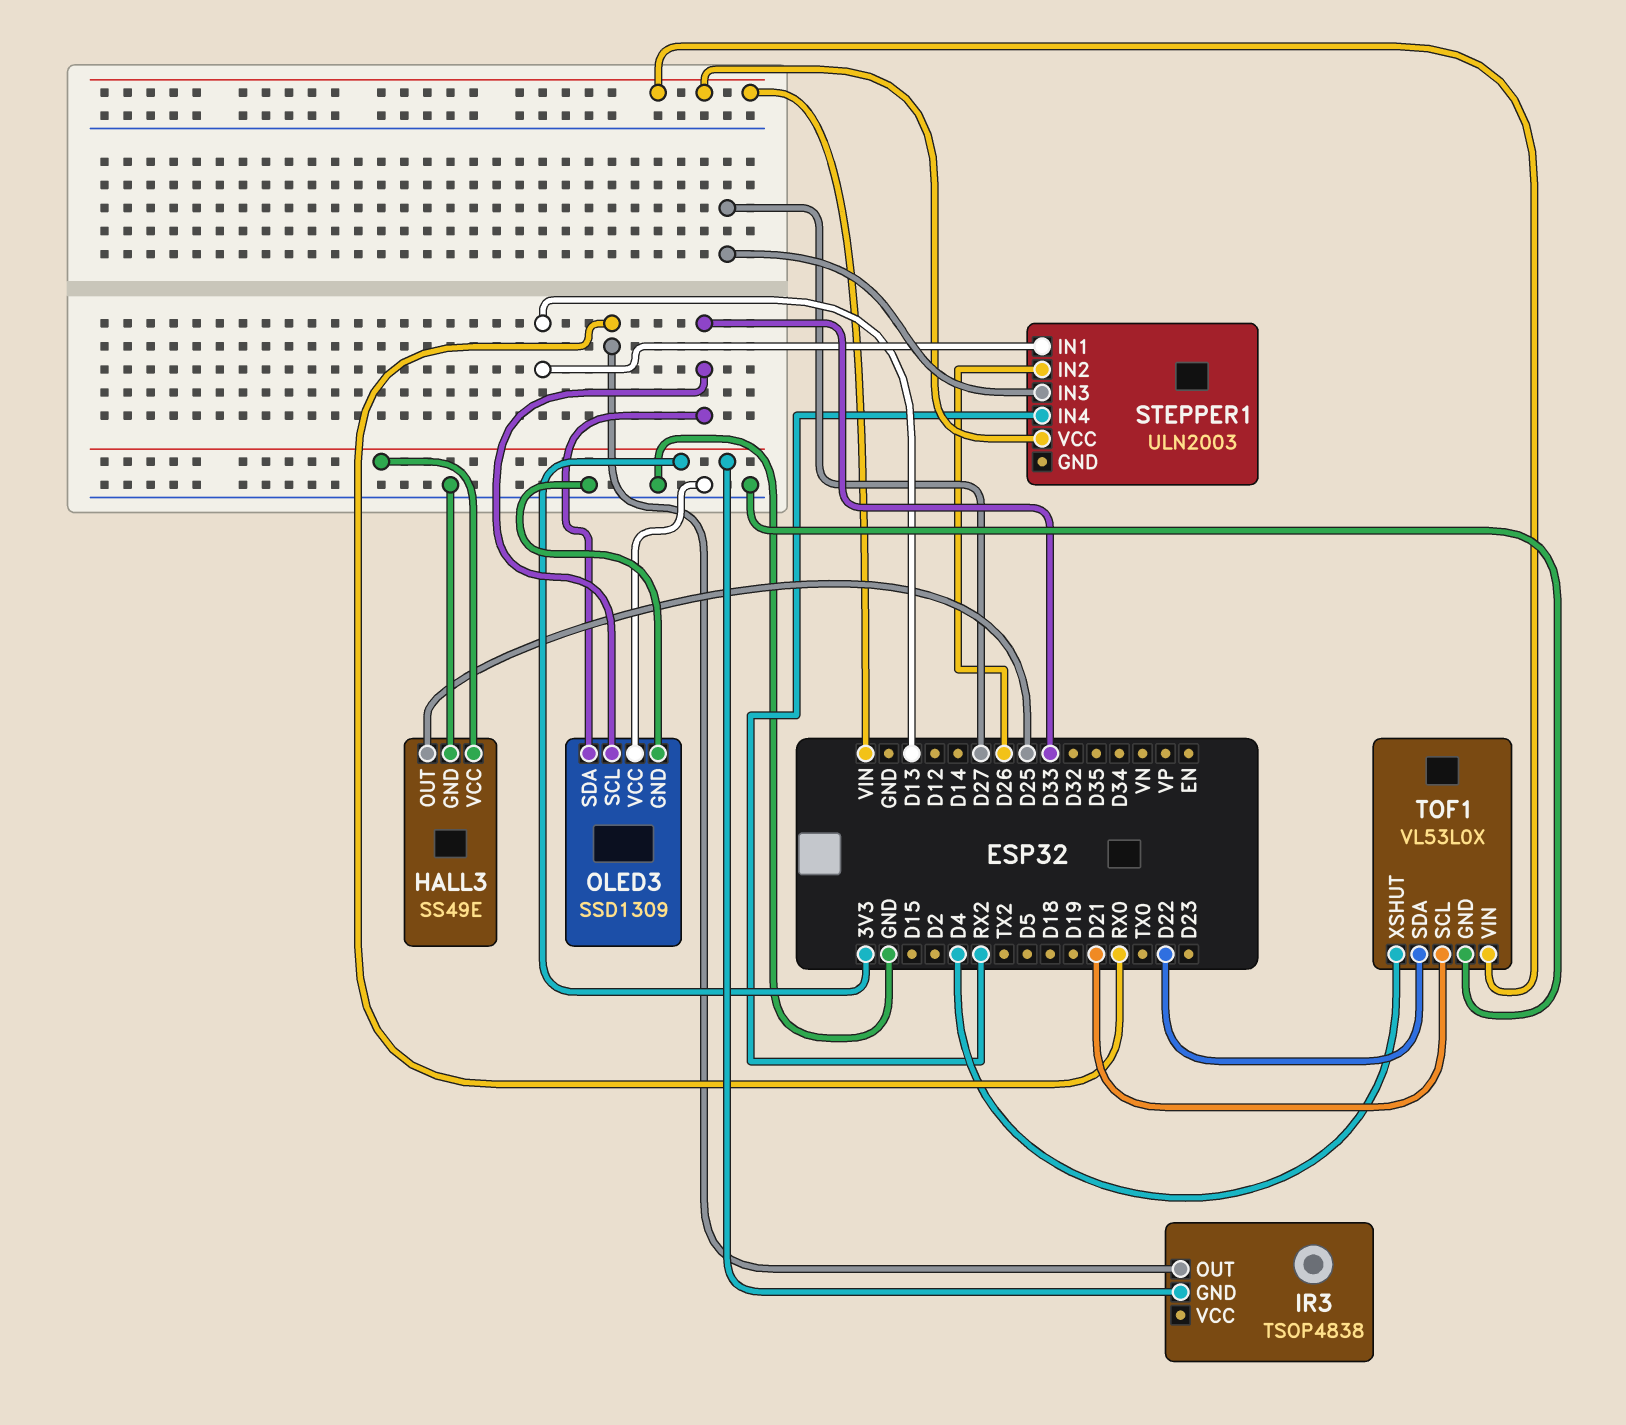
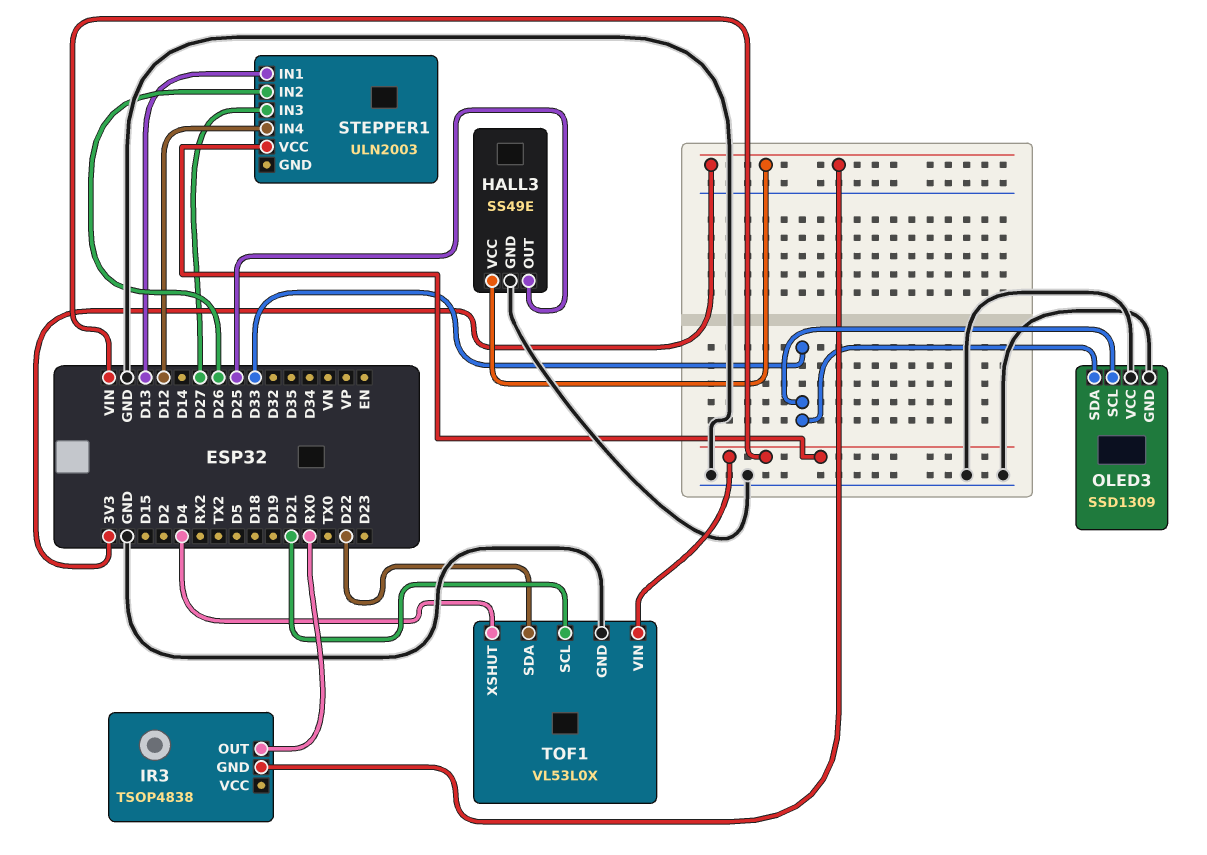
STEPPER1 pin IN4: RX2 -> D12

